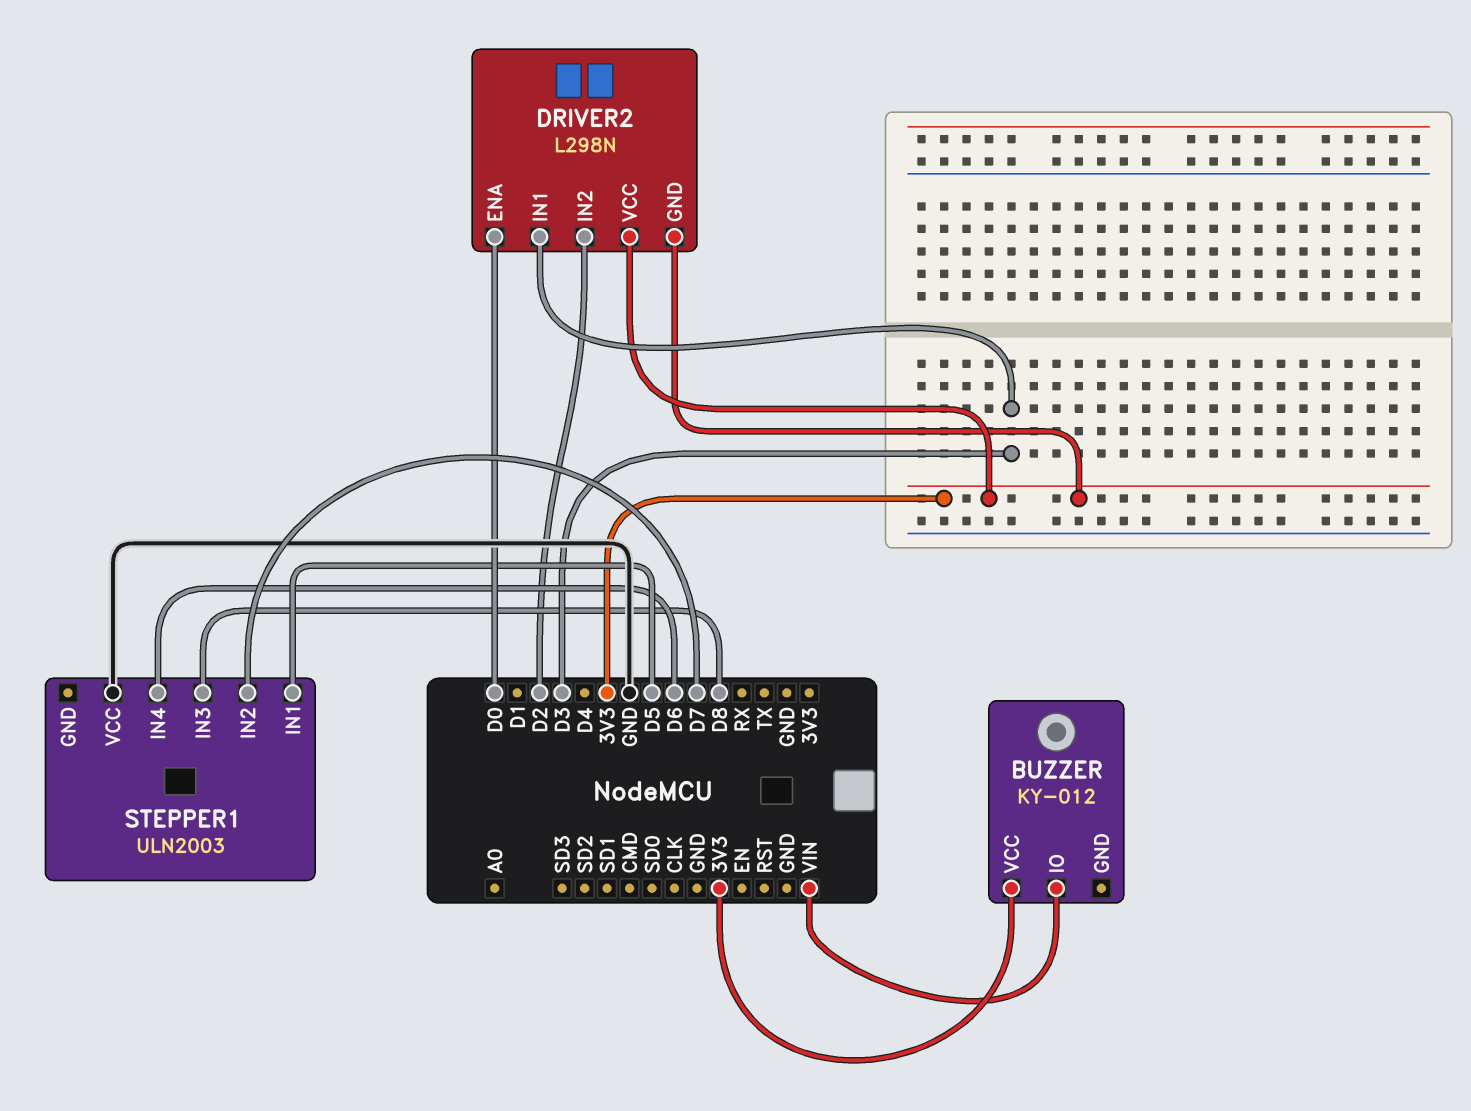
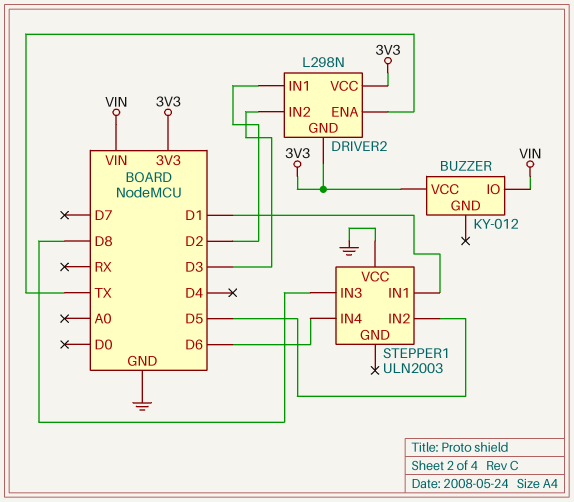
DRIVER2 pin ENA: D0 -> TX
DRIVER2 pin IN1: D3 -> D2
DRIVER2 pin IN2: D2 -> D3
STEPPER1 pin IN1: D5 -> D1
STEPPER1 pin IN2: D7 -> D5

